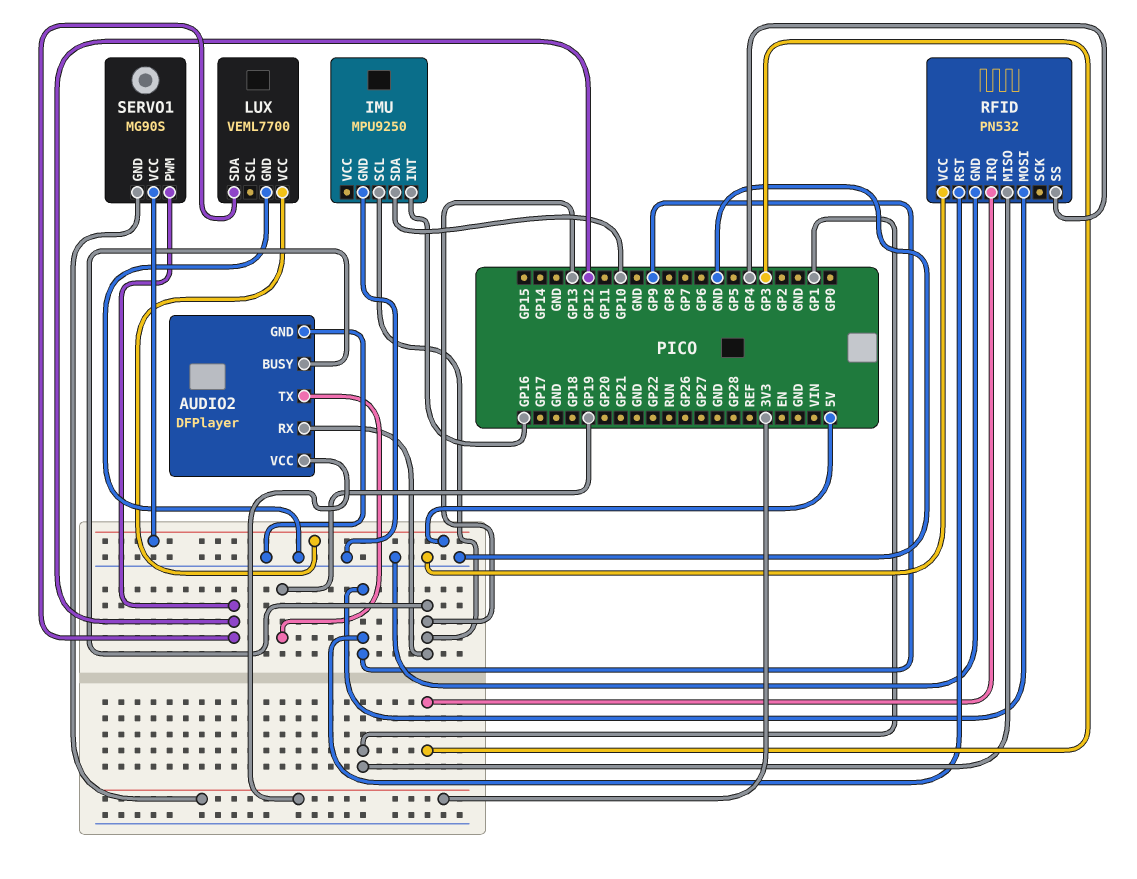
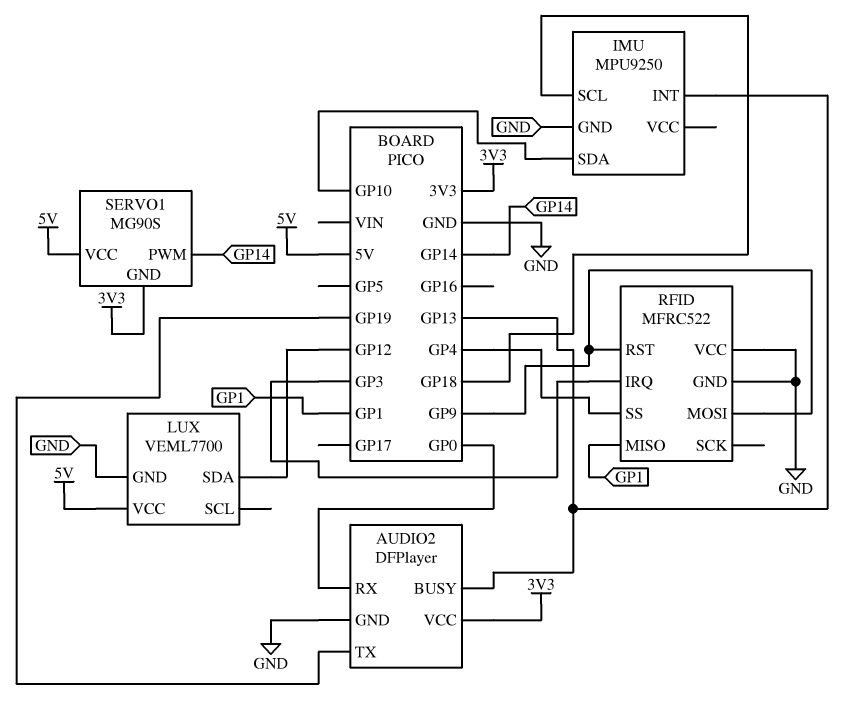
AUDIO2 pin RX: GP13 -> GP0
IMU pin INT: GP16 -> GP13
IMU pin SCL: GP13 -> GP18
RFID: PN532 -> MFRC522
SERVO1 pin PWM: GP12 -> GP14

